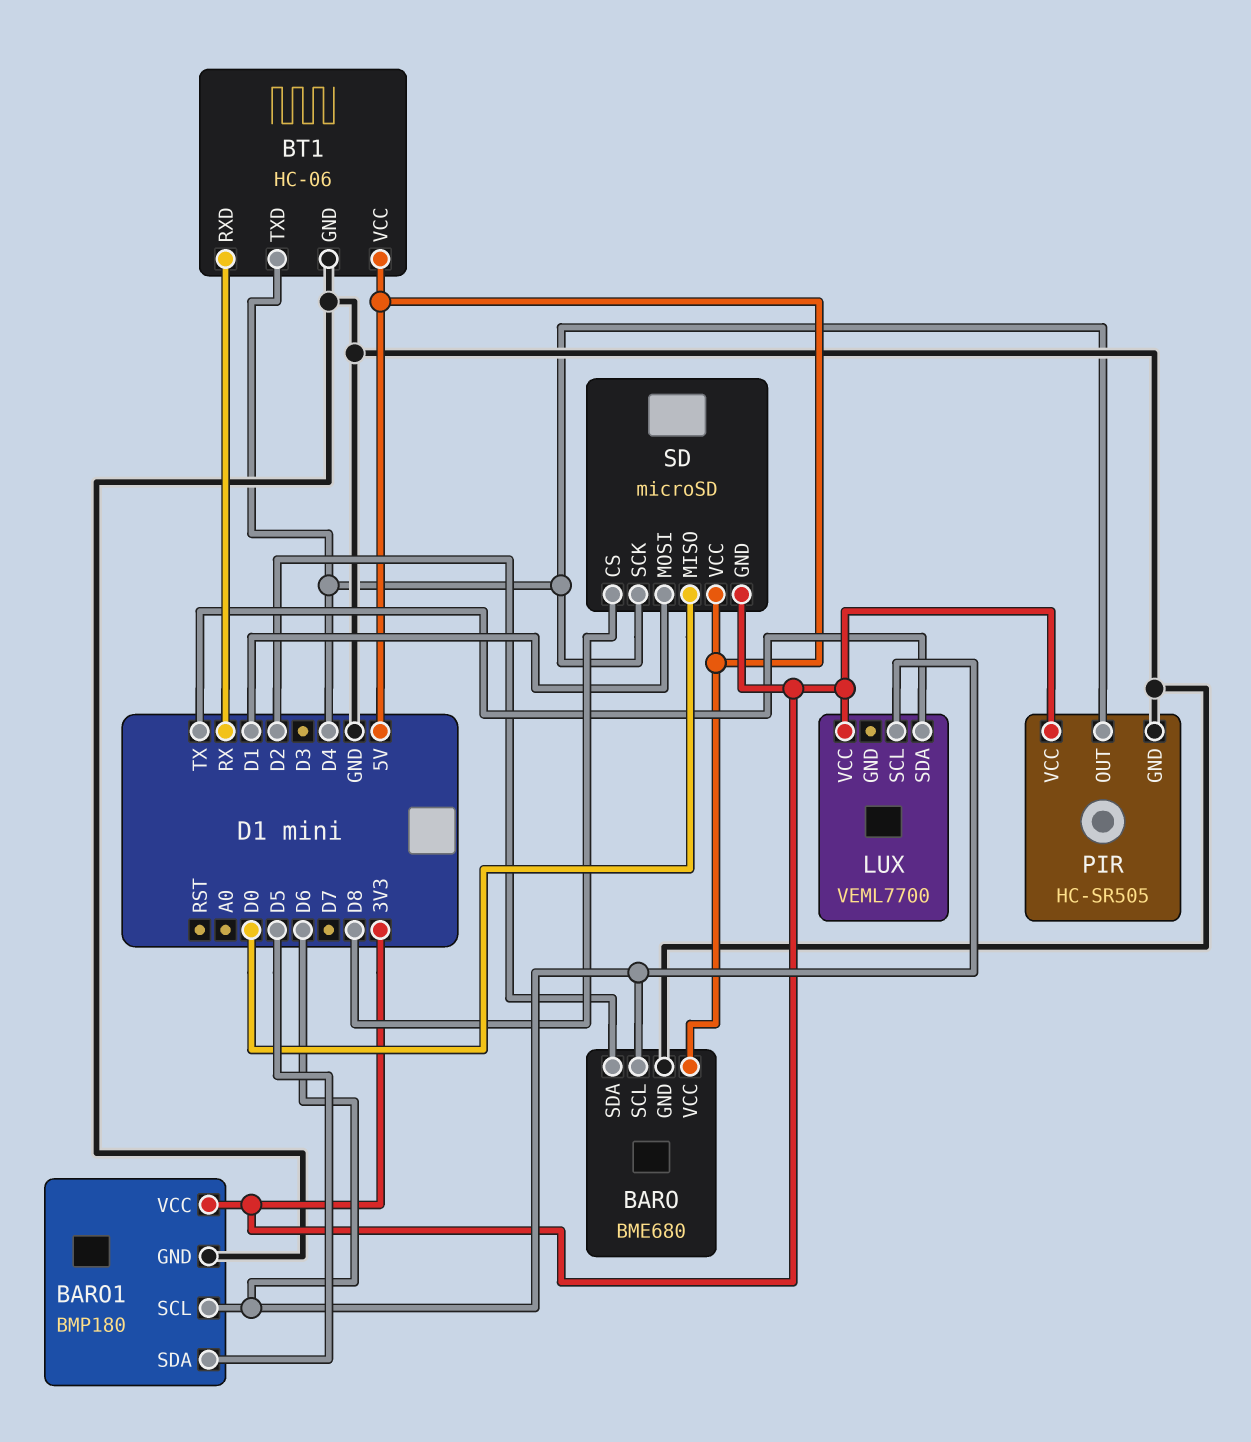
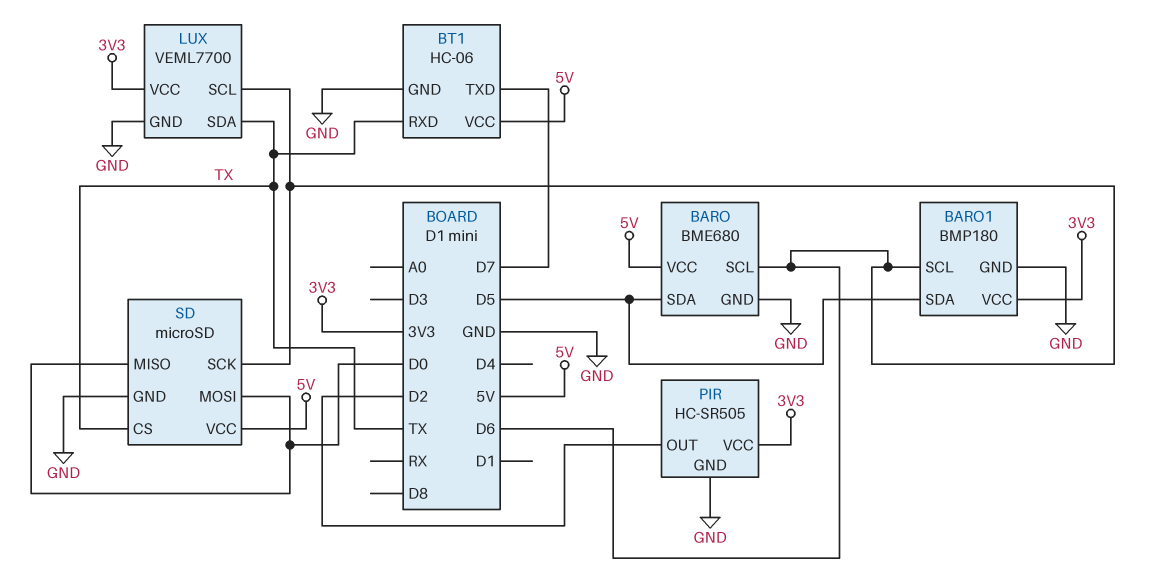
BARO pin SDA: D2 -> D5
BT1 pin RXD: RX -> TX
BT1 pin TXD: D4 -> D7
LUX pin GND: none -> GND
PIR pin OUT: D4 -> D2
SD pin CS: D8 -> TX
SD pin GND: 3V3 -> GND
SD pin MOSI: D1 -> D0
SD pin SCK: D4 -> D6

